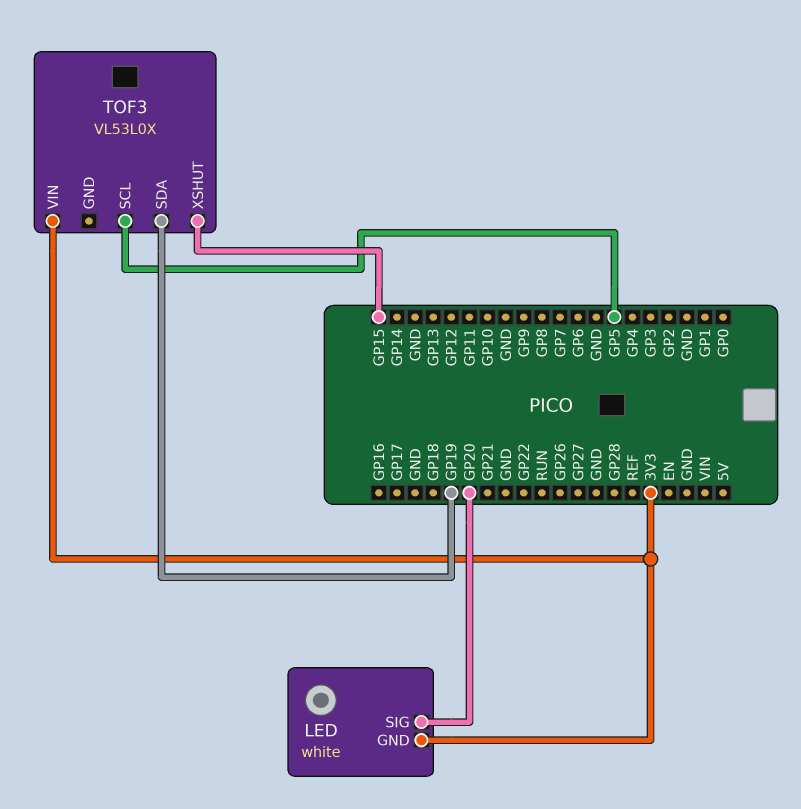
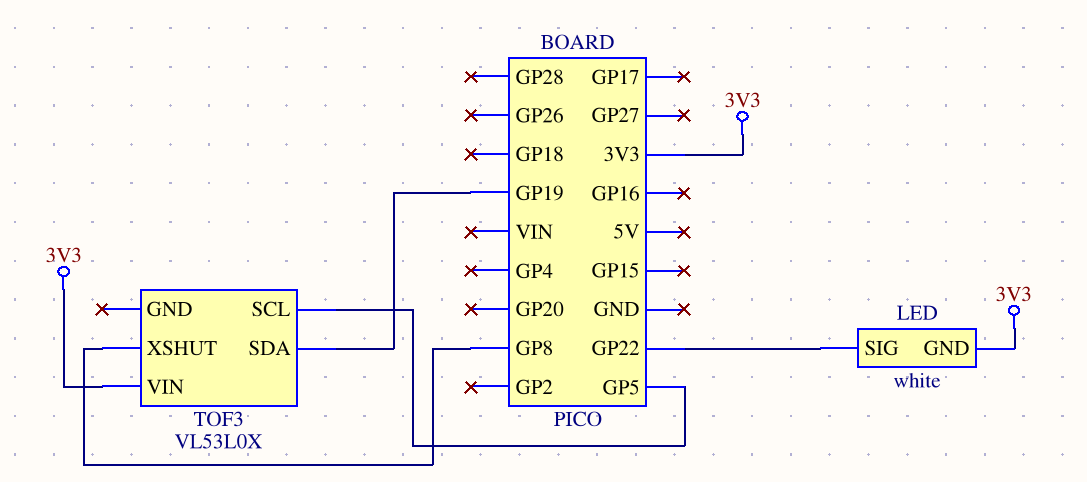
LED pin SIG: GP20 -> GP22
TOF3 pin XSHUT: GP15 -> GP8

